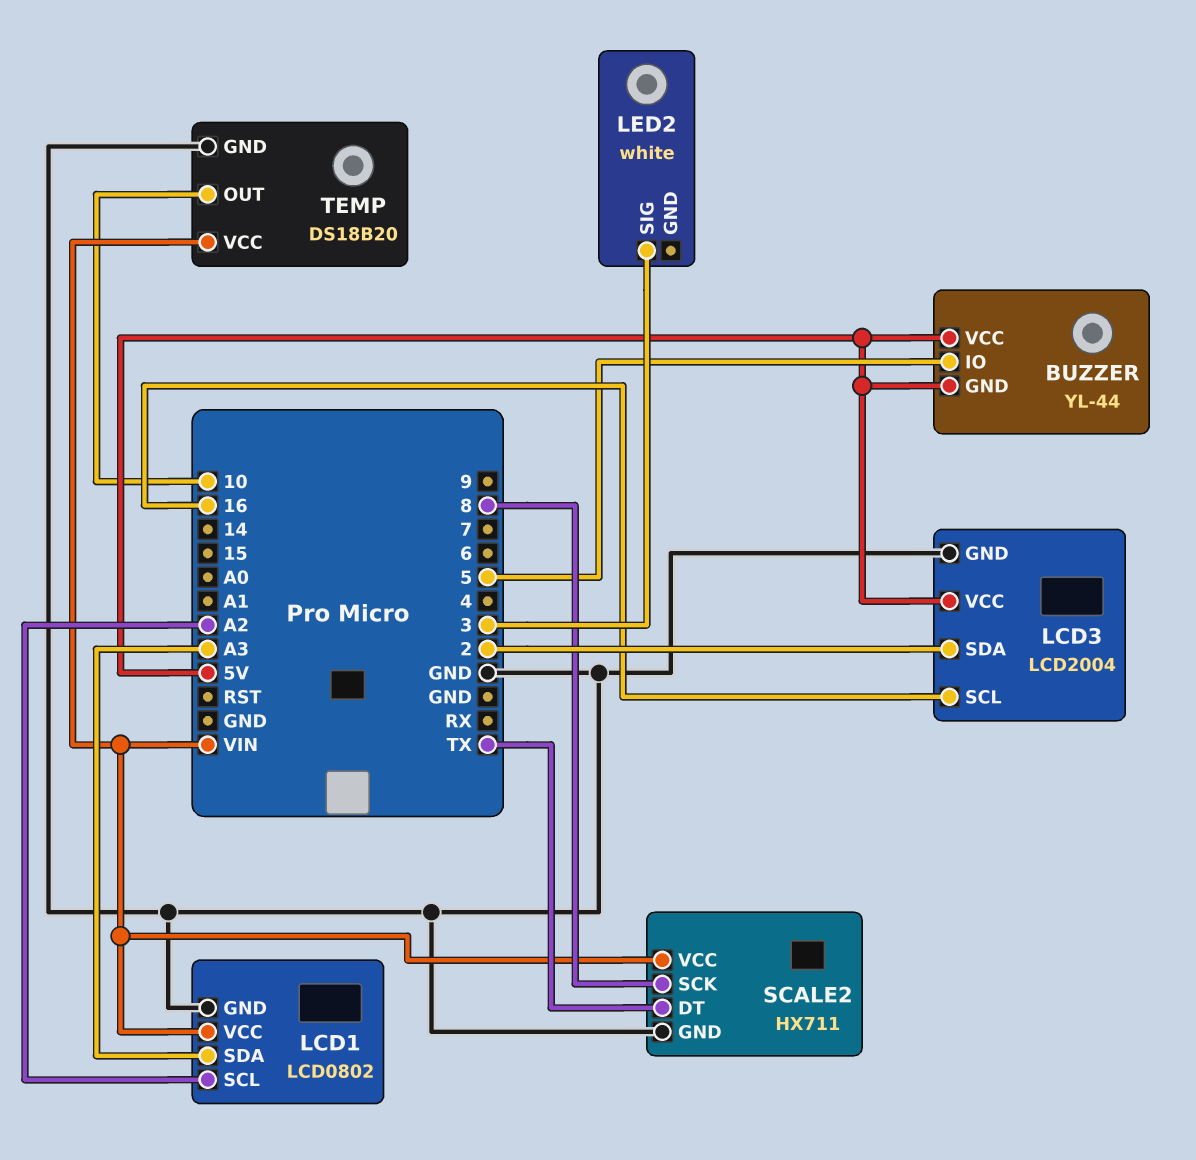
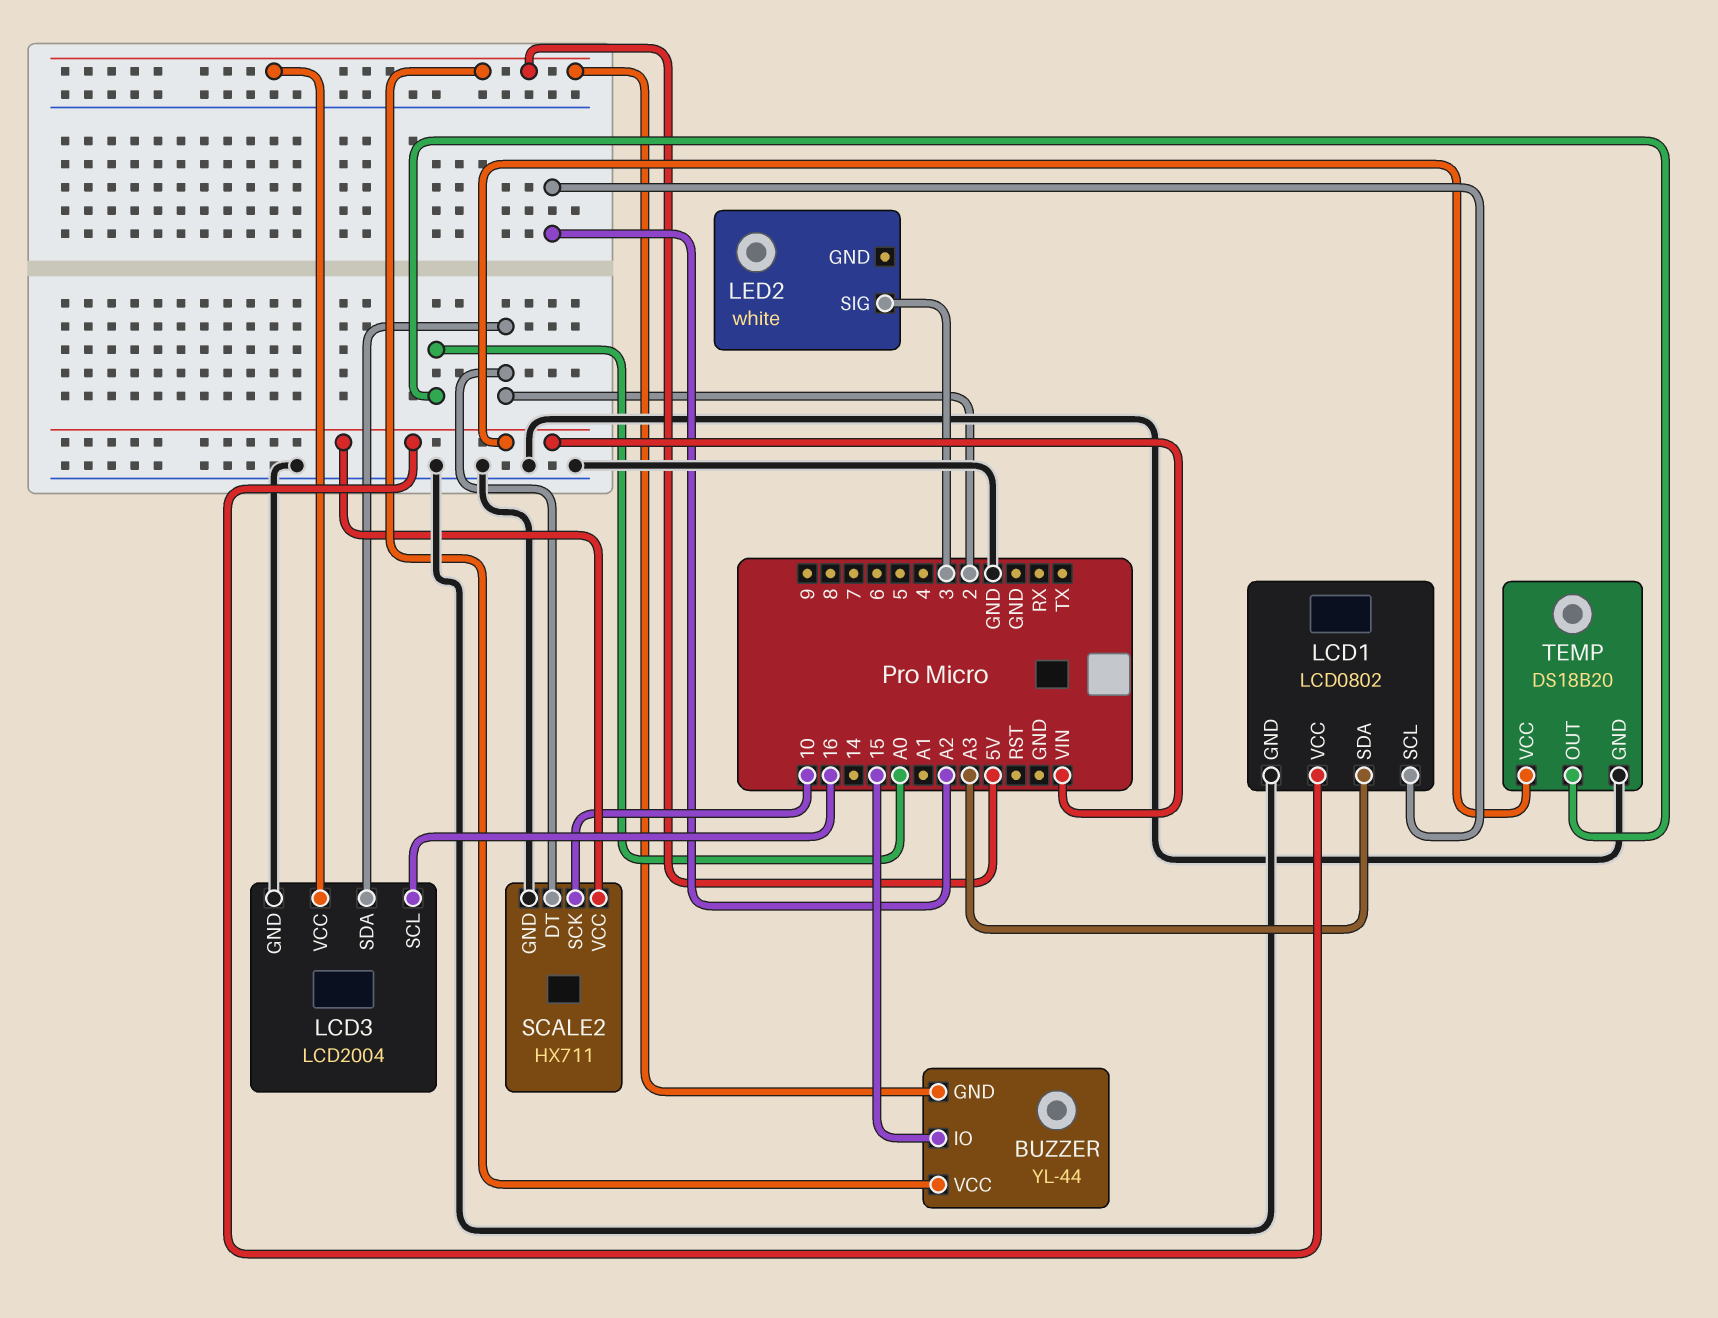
BUZZER pin IO: 5 -> 15
SCALE2 pin DT: TX -> 2
SCALE2 pin SCK: 8 -> 10
TEMP pin OUT: 10 -> A0

